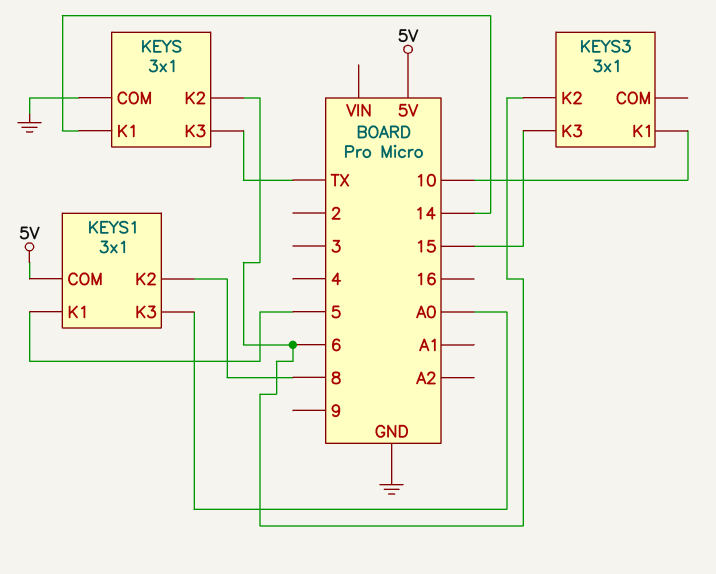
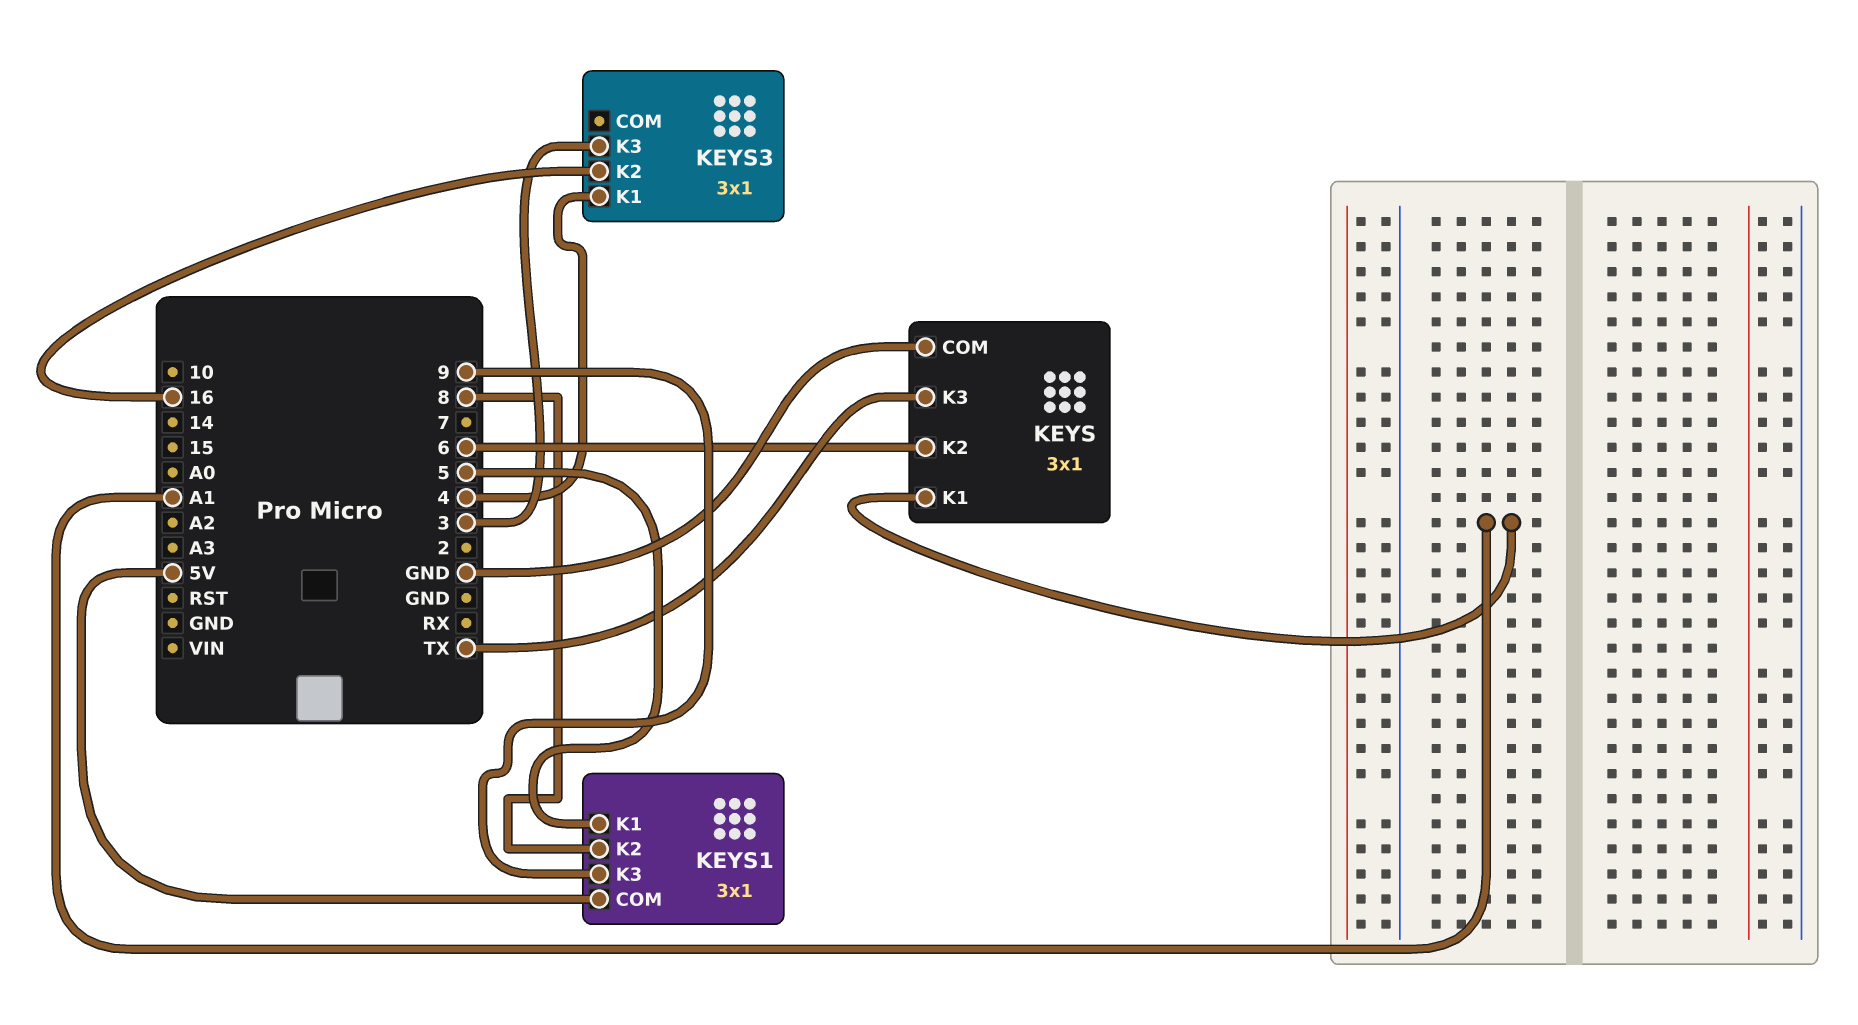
KEYS pin K1: 14 -> A1
KEYS1 pin K3: A0 -> 9
KEYS3 pin K1: 10 -> 4
KEYS3 pin K2: 6 -> 16
KEYS3 pin K3: 15 -> 3

